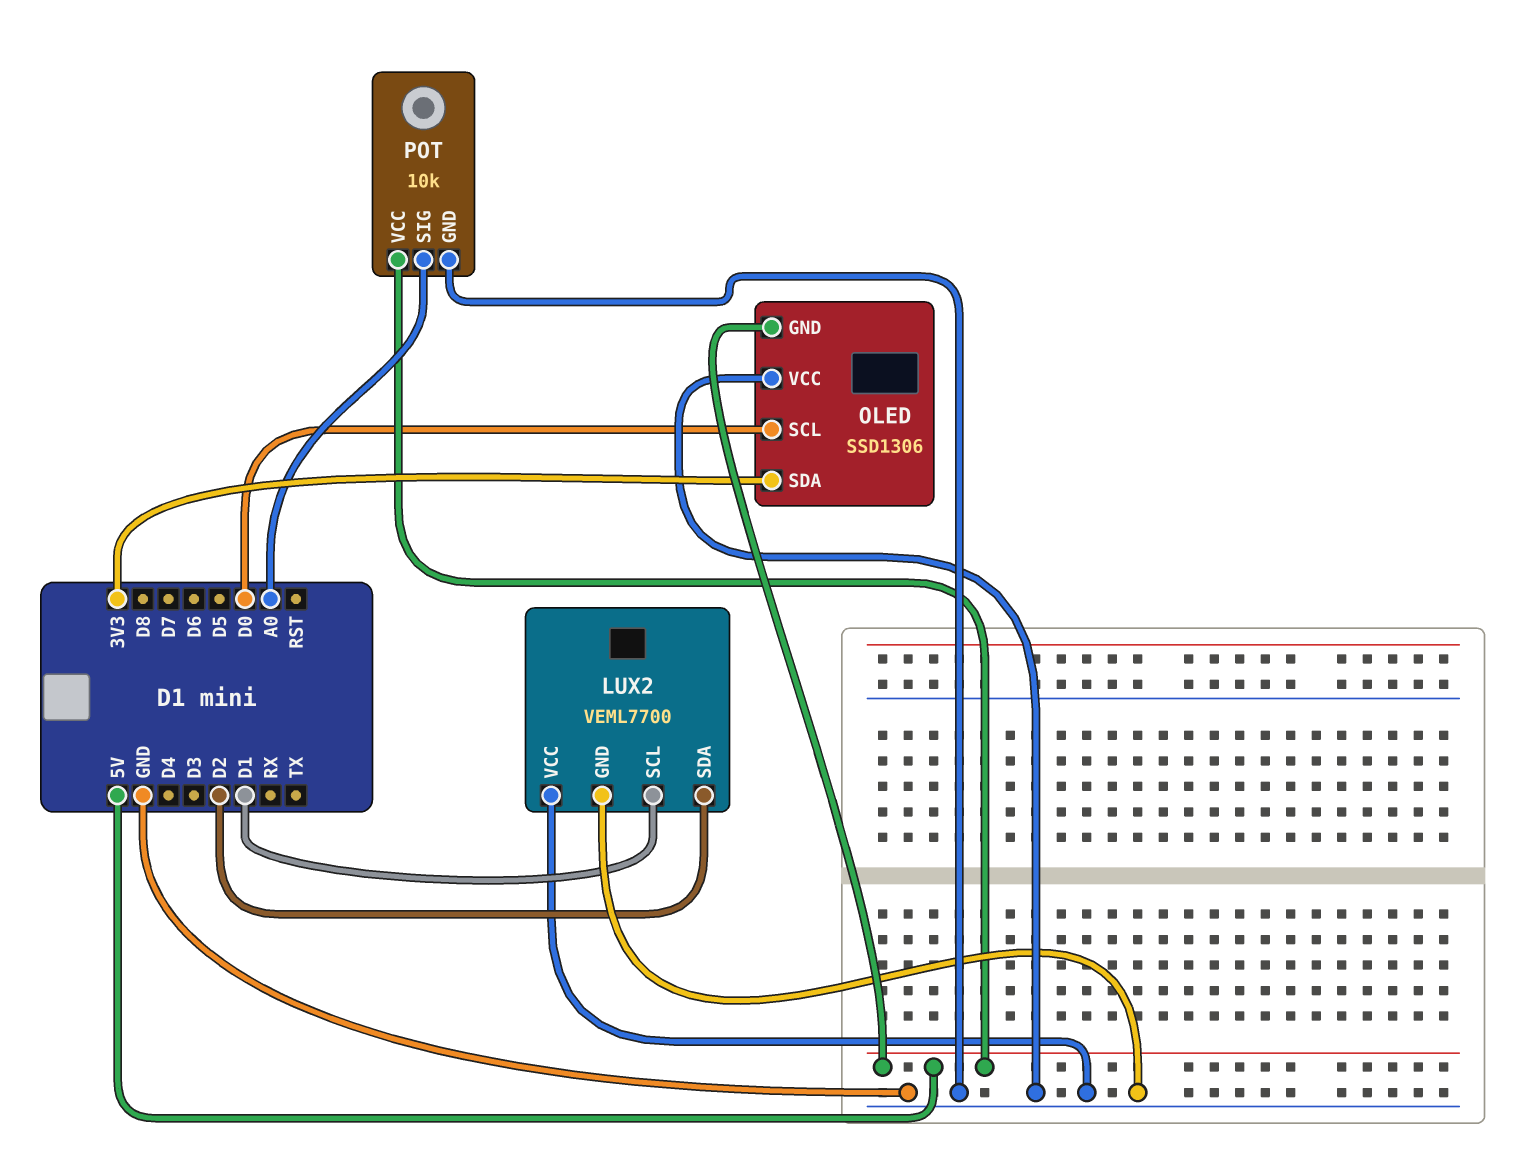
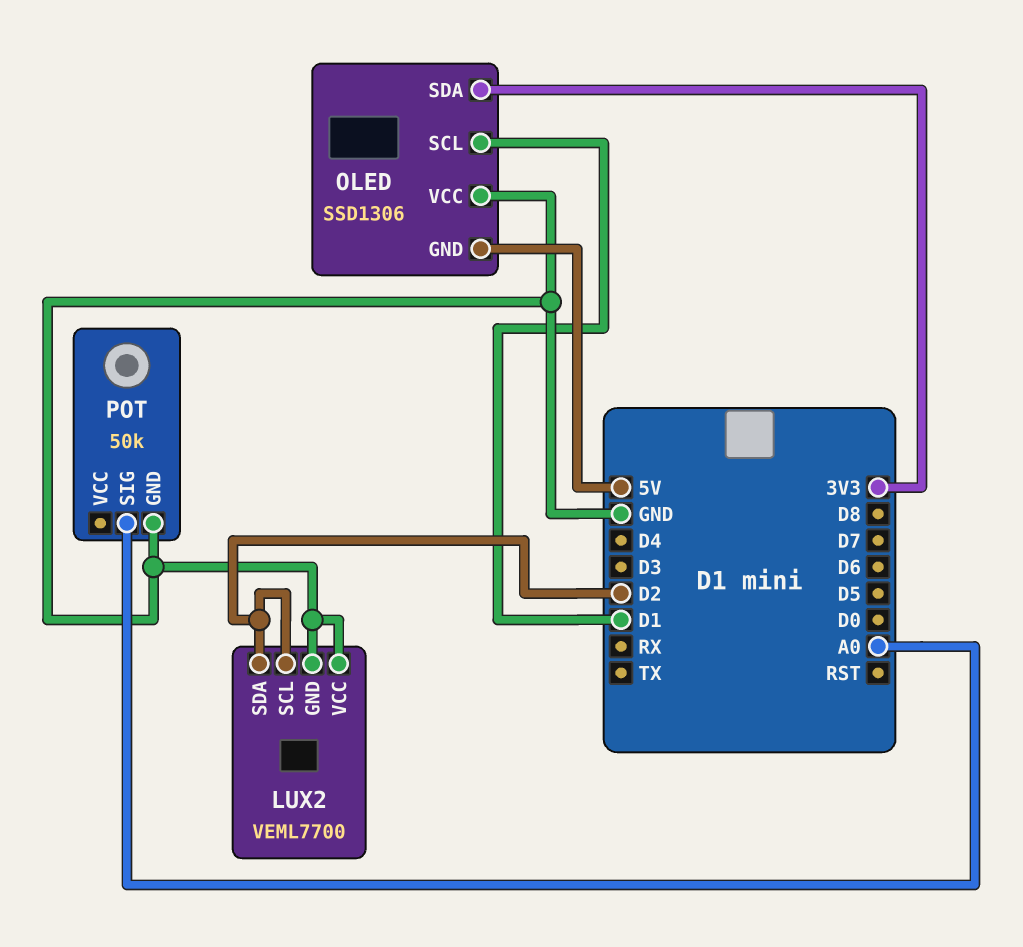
LUX2 pin SCL: D1 -> D2
OLED pin SCL: D0 -> D1
POT: 10k -> 50k
POT pin VCC: 5V -> none

